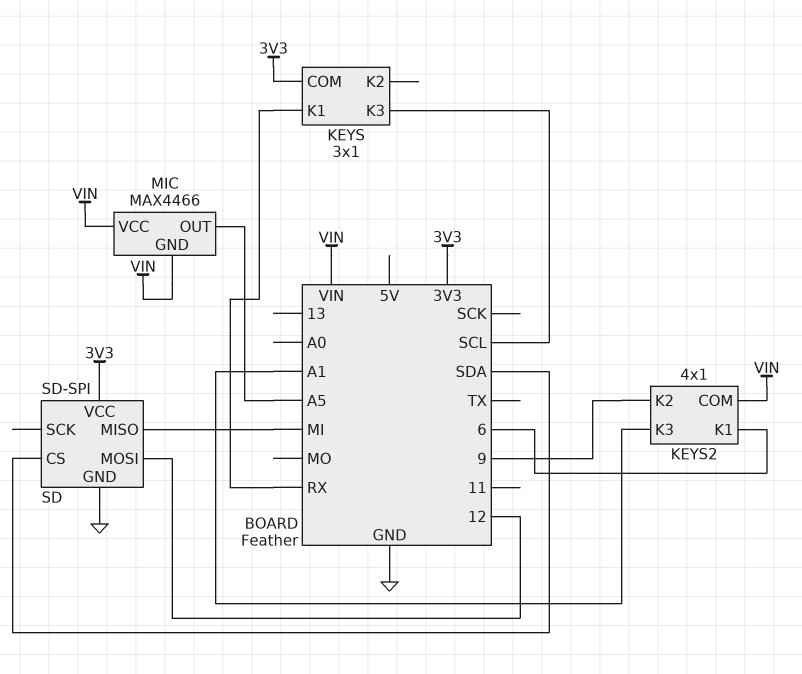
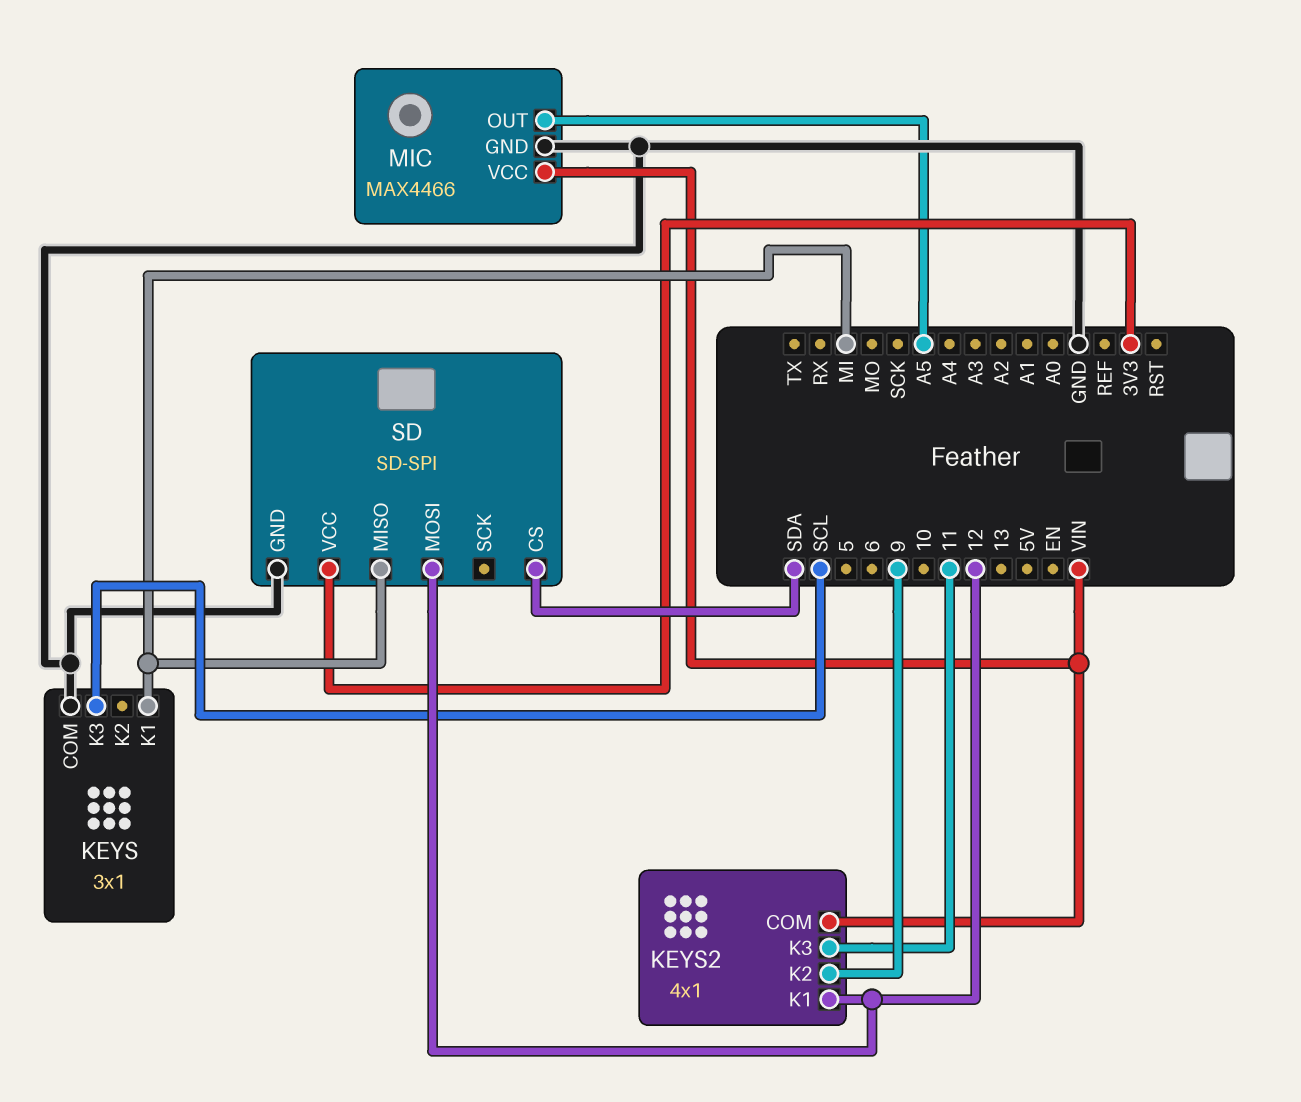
KEYS pin COM: 3V3 -> GND
KEYS pin K1: RX -> MI
KEYS2 pin K1: 6 -> 12
KEYS2 pin K3: A1 -> 11
MIC pin GND: VIN -> GND

